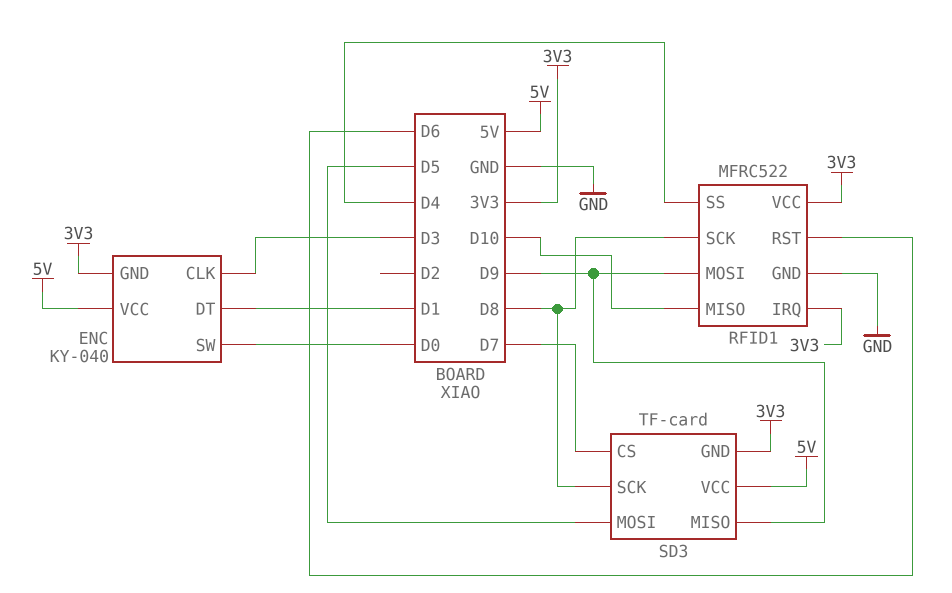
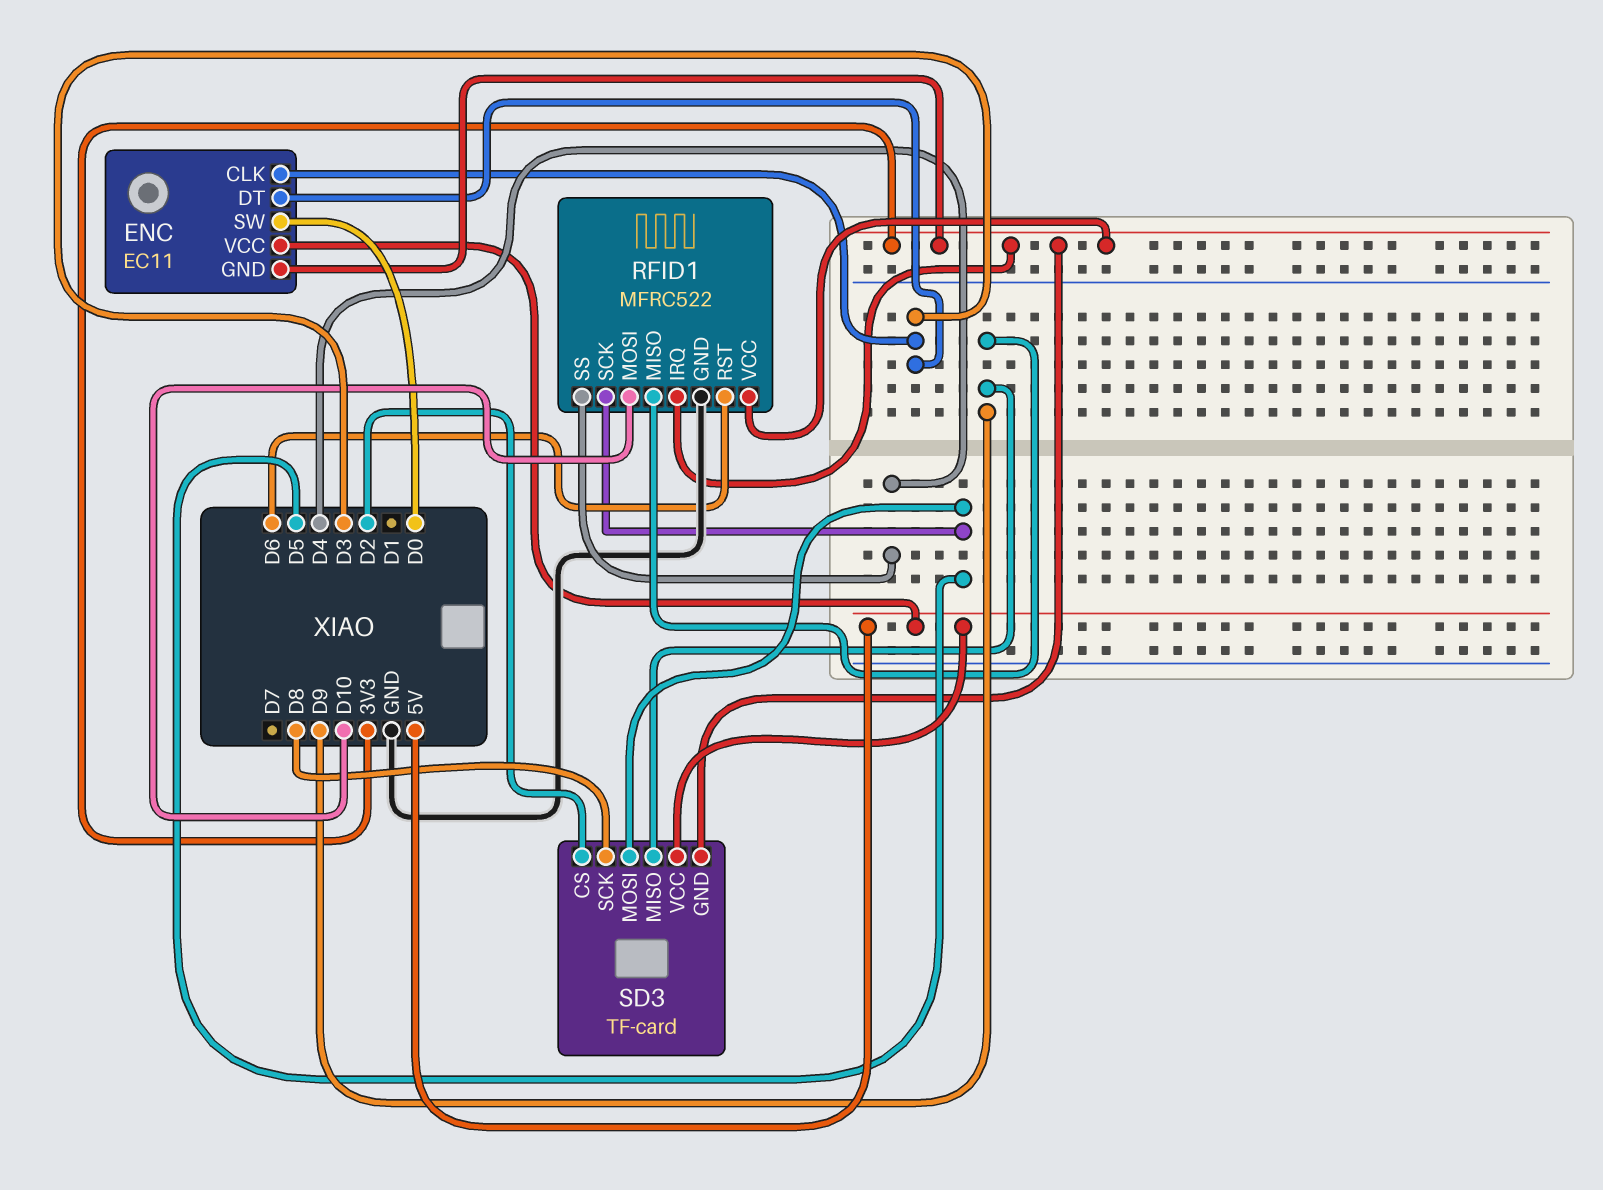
ENC: KY-040 -> EC11
ENC pin DT: D1 -> D3
RFID1 pin MISO: D10 -> D9
RFID1 pin MOSI: D9 -> D10
RFID1 pin SCK: D8 -> D5
SD3 pin CS: D7 -> D2

